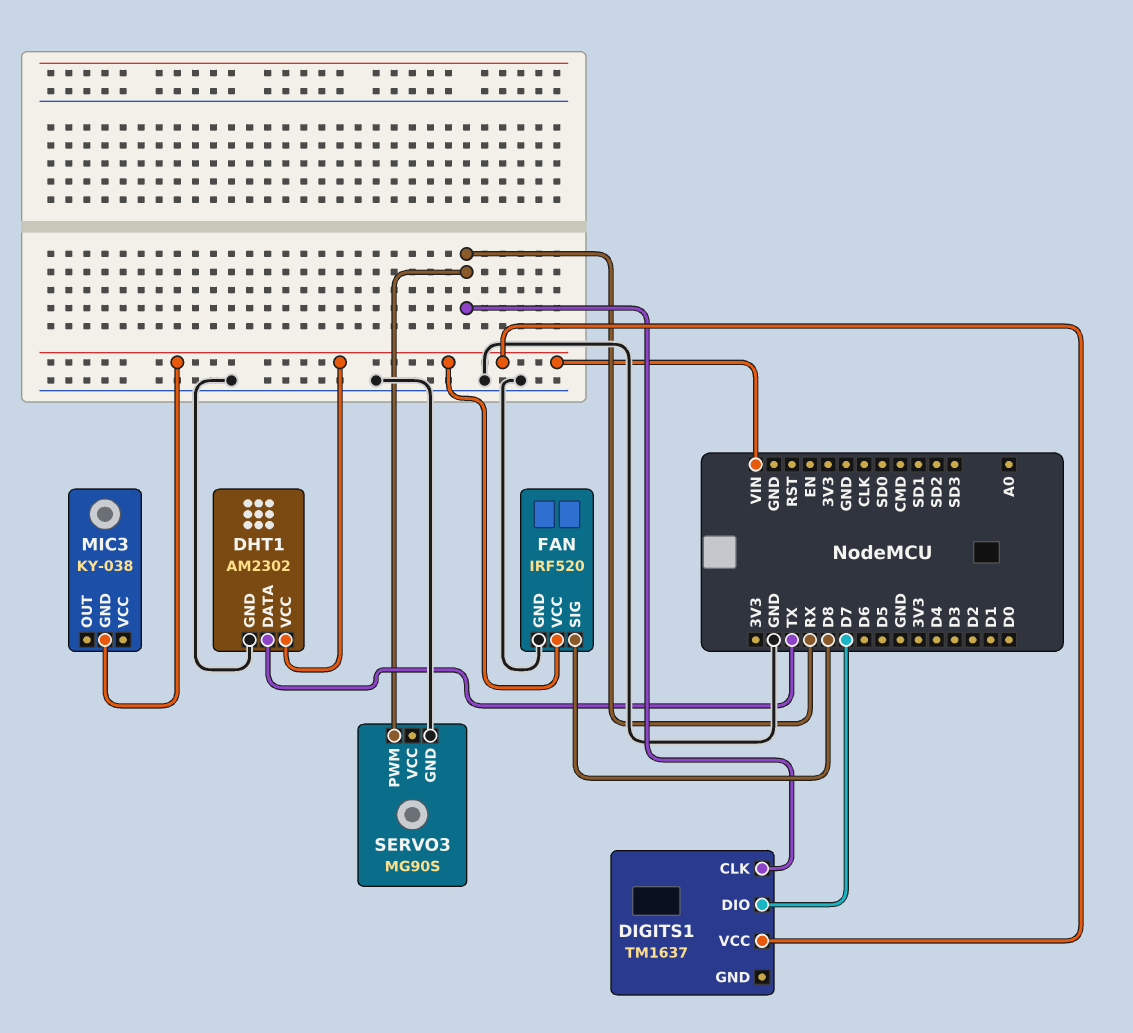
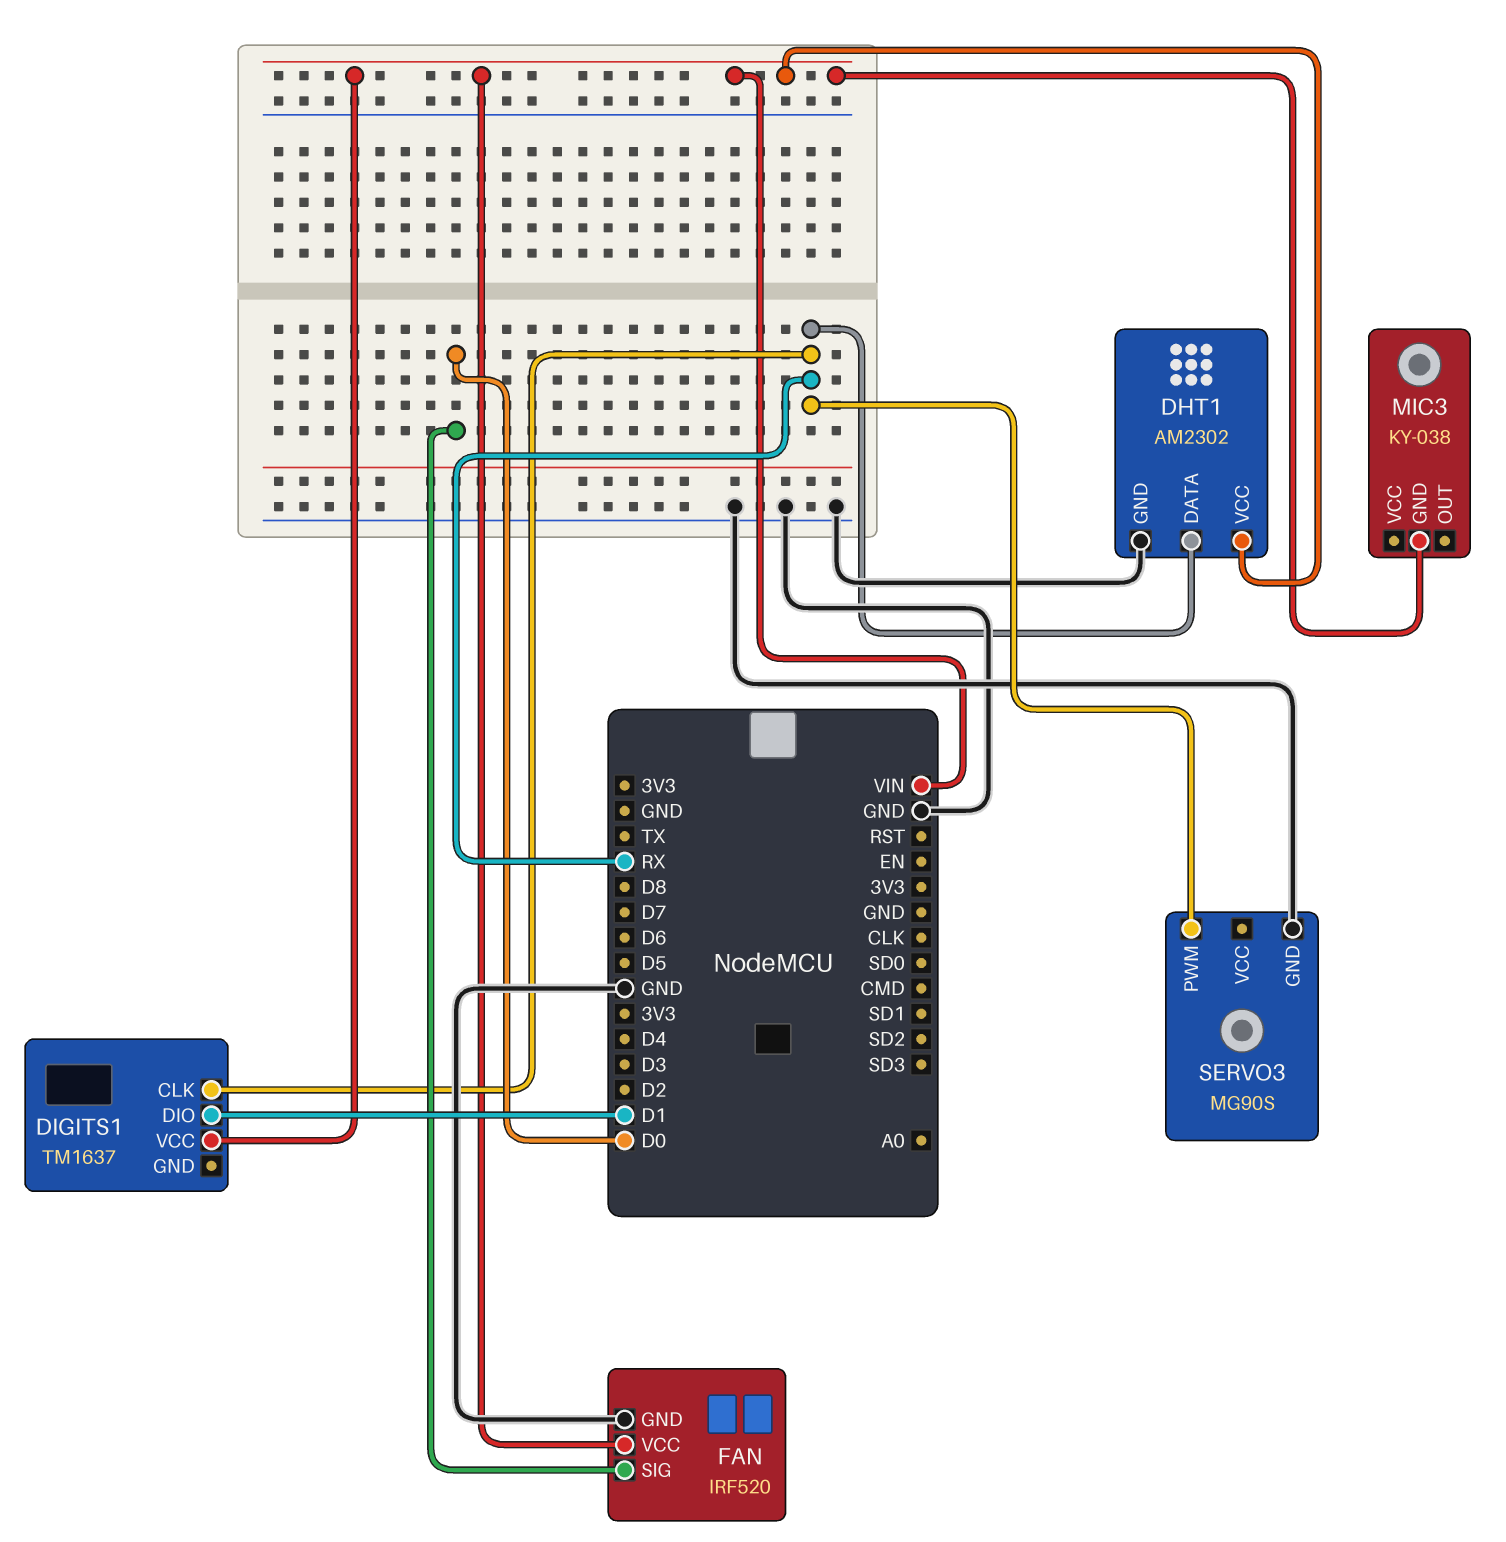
DHT1 pin DATA: TX -> RX
DIGITS1 pin DIO: D7 -> D1
FAN pin SIG: D8 -> D0

